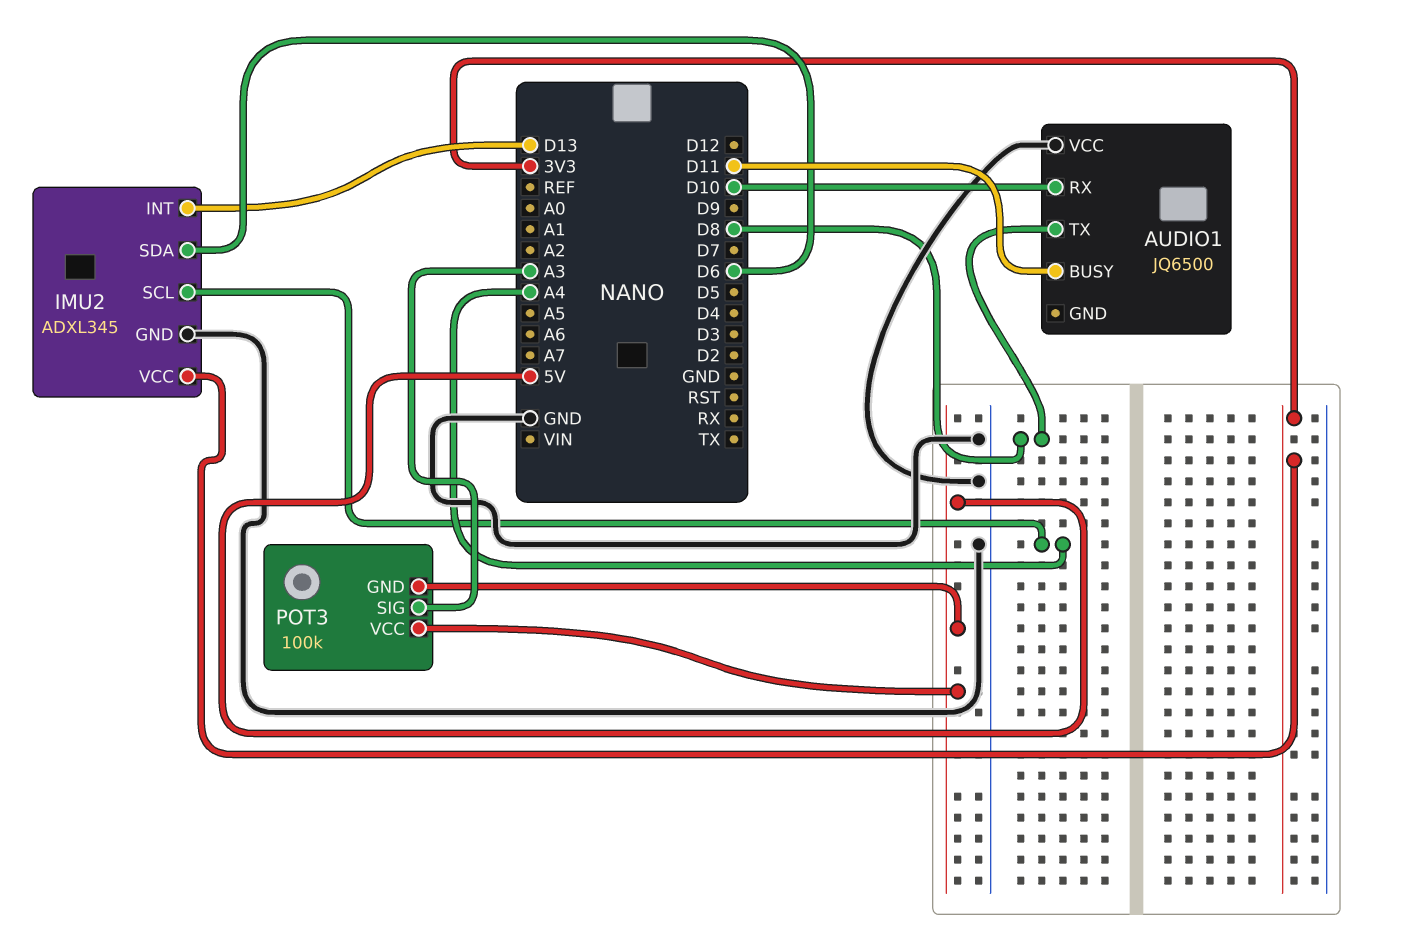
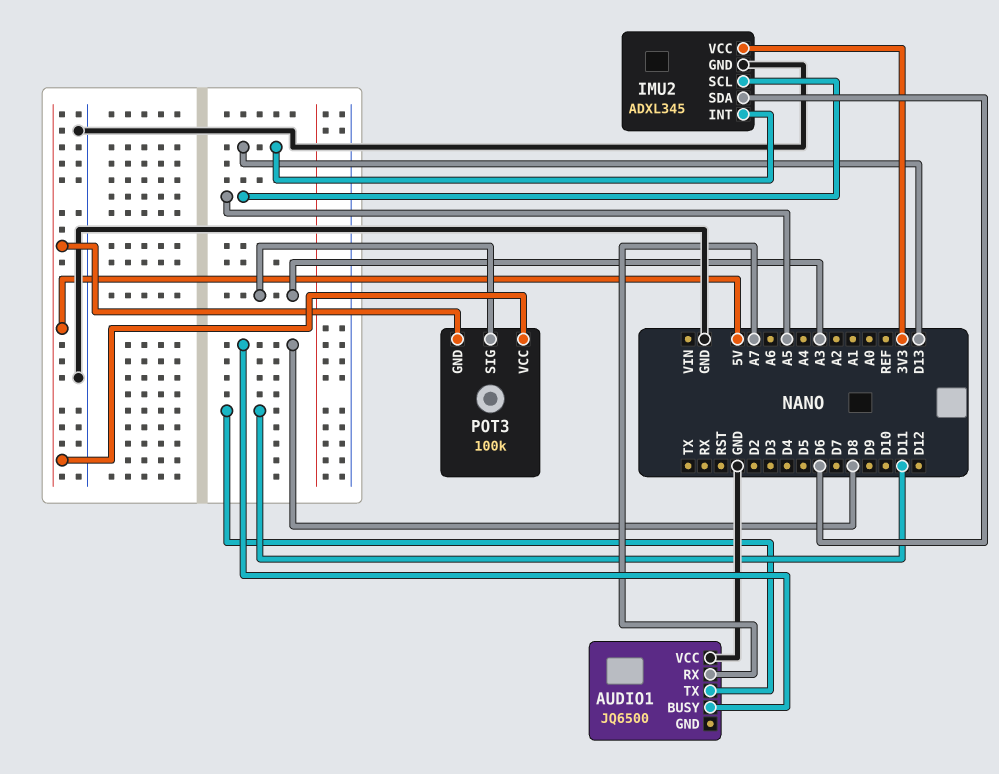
AUDIO1 pin BUSY: D11 -> D8
AUDIO1 pin RX: D10 -> A7
AUDIO1 pin TX: D8 -> D11
IMU2 pin SCL: A4 -> A5

